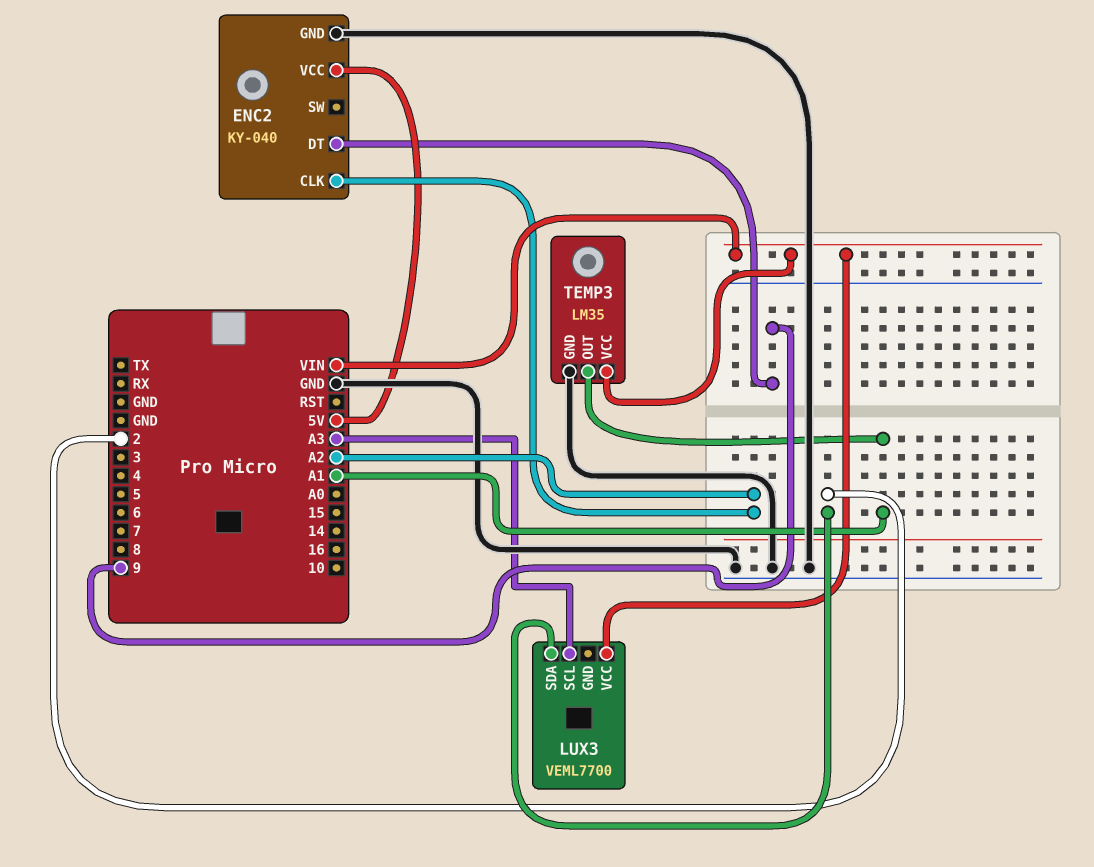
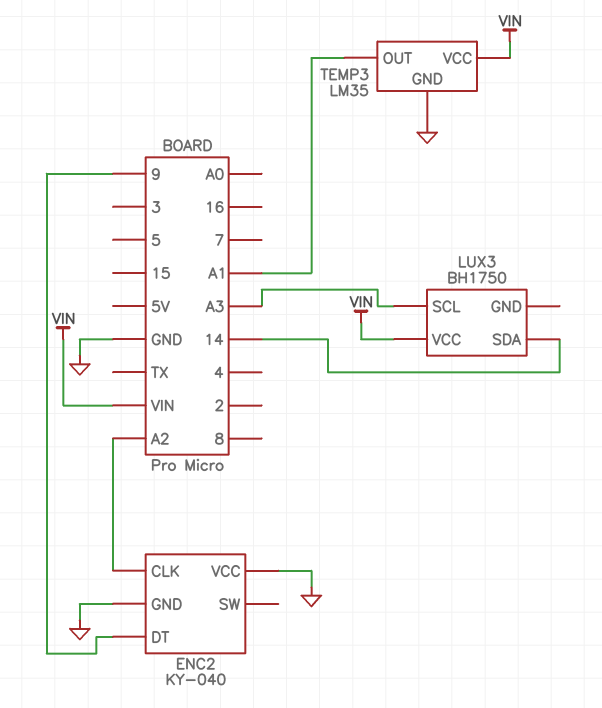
ENC2 pin VCC: 5V -> GND
LUX3: VEML7700 -> BH1750
LUX3 pin SDA: 2 -> 14

